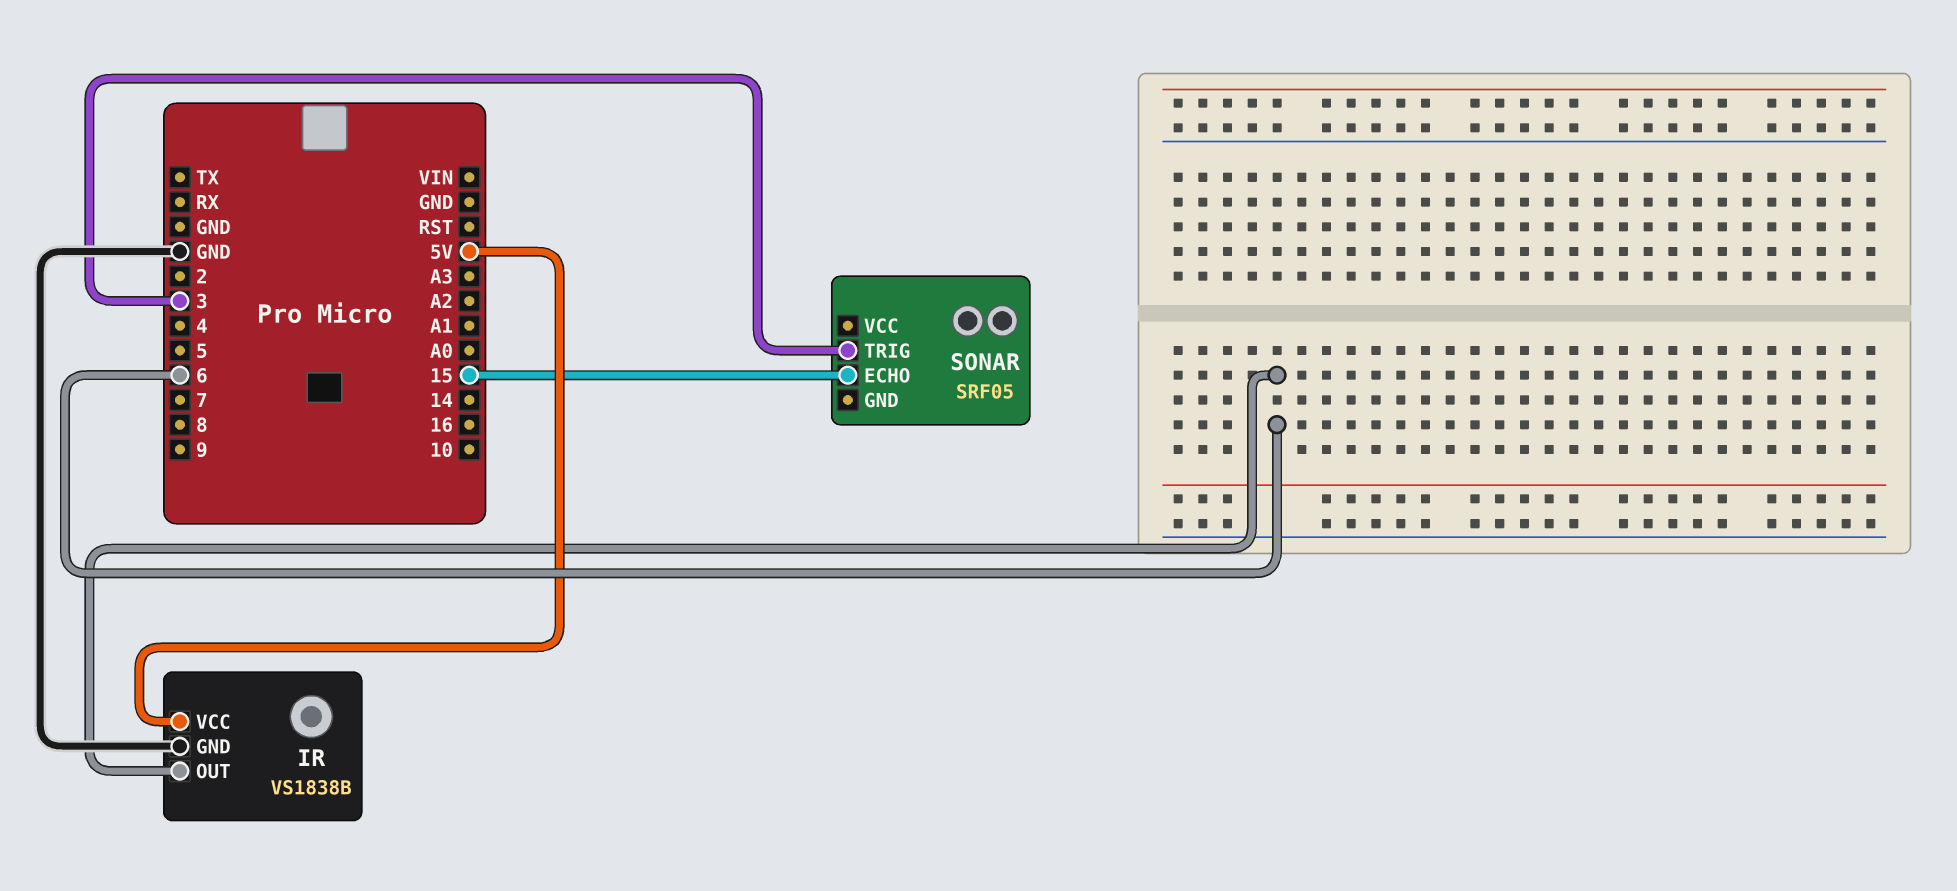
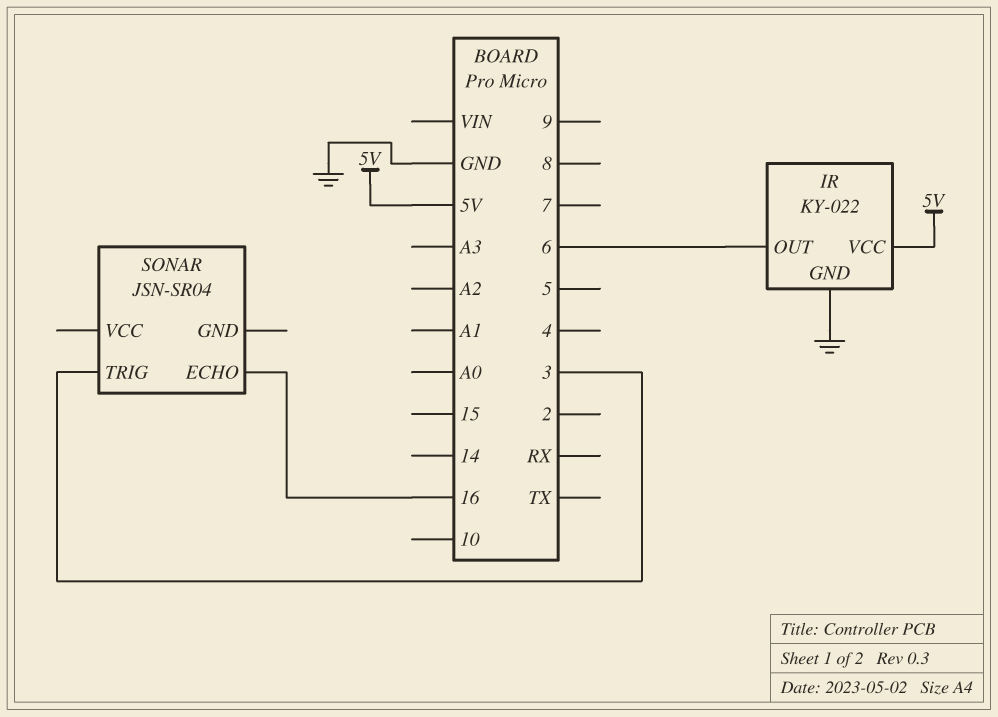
IR: VS1838B -> KY-022
SONAR: SRF05 -> JSN-SR04
SONAR pin ECHO: 15 -> 16

